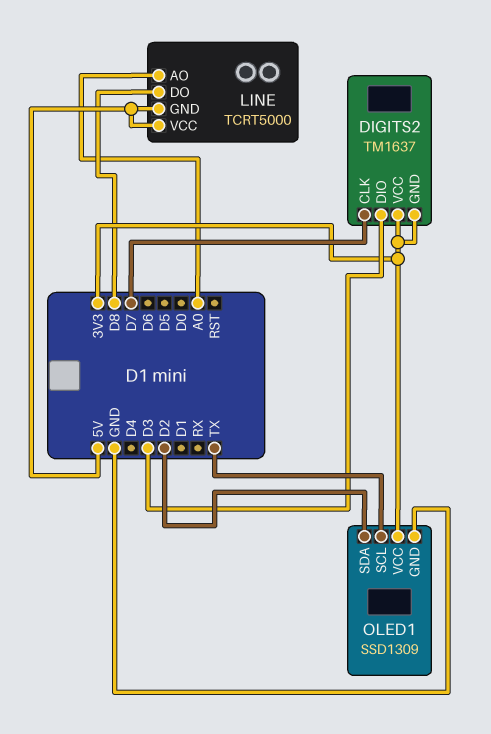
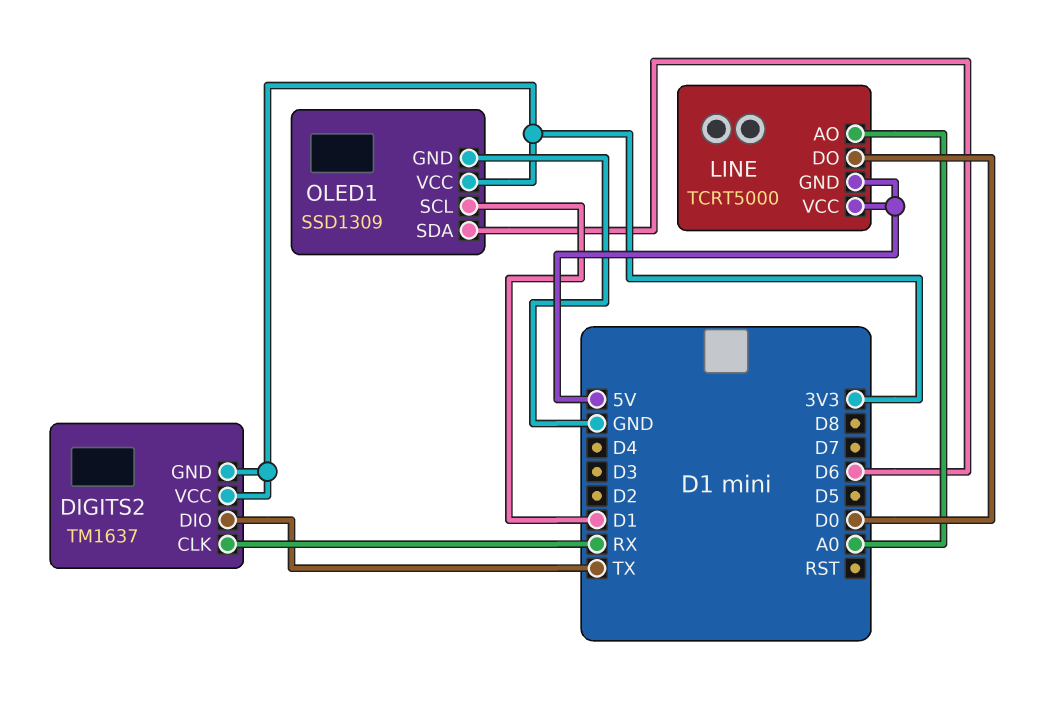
DIGITS2 pin CLK: D7 -> RX
DIGITS2 pin DIO: D3 -> TX
LINE pin DO: D8 -> D0
OLED1 pin SCL: TX -> D1
OLED1 pin SDA: D2 -> D6

